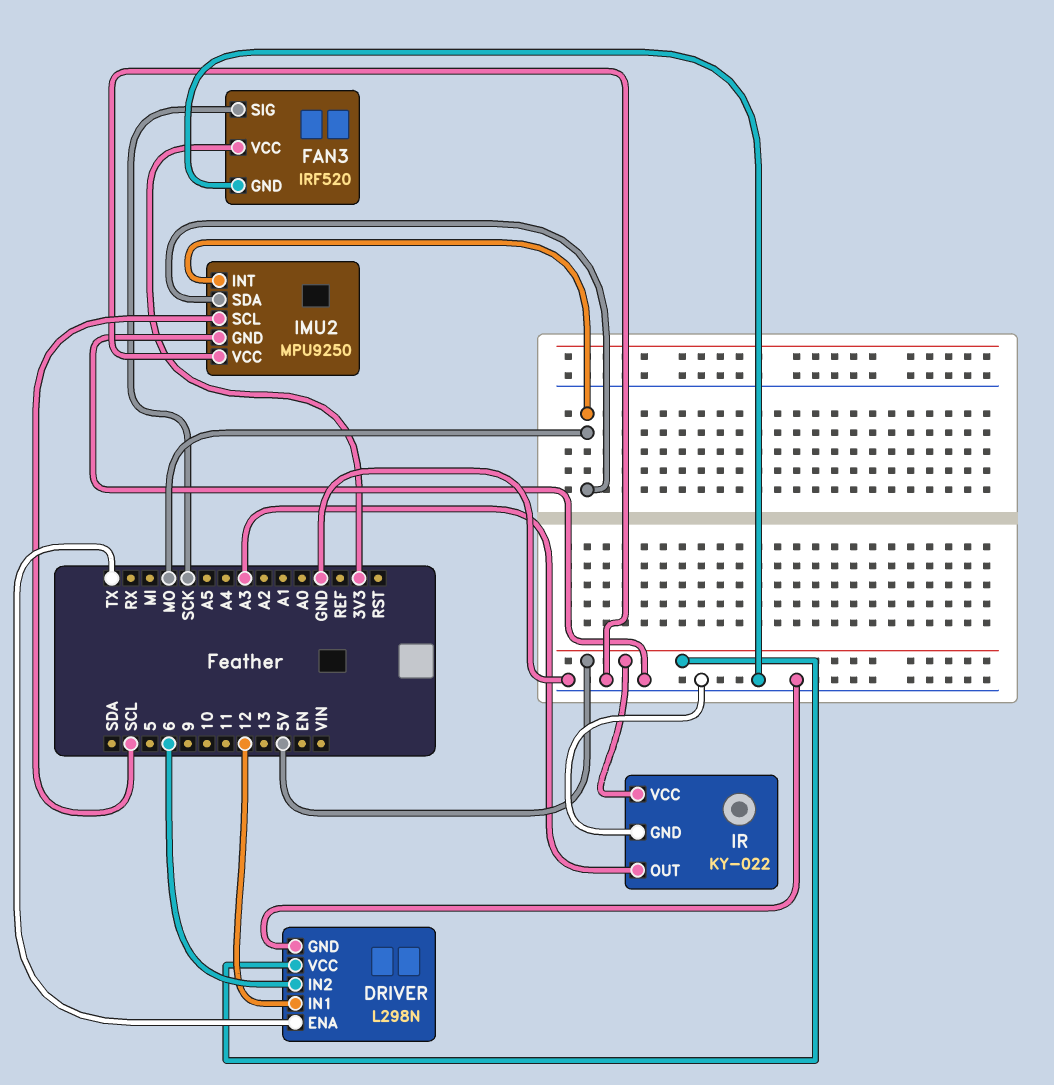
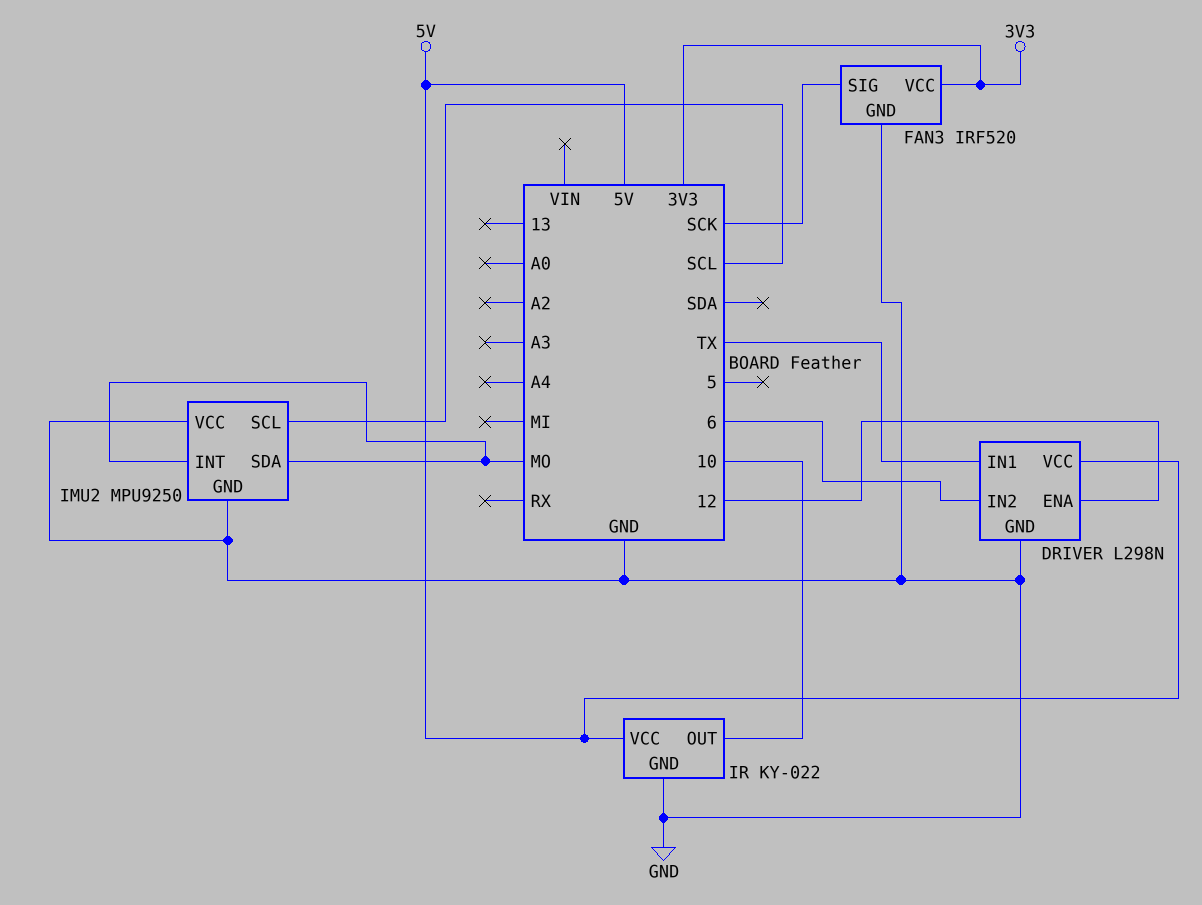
DRIVER pin ENA: TX -> 12
DRIVER pin IN1: 12 -> TX
IR pin OUT: A3 -> 10

